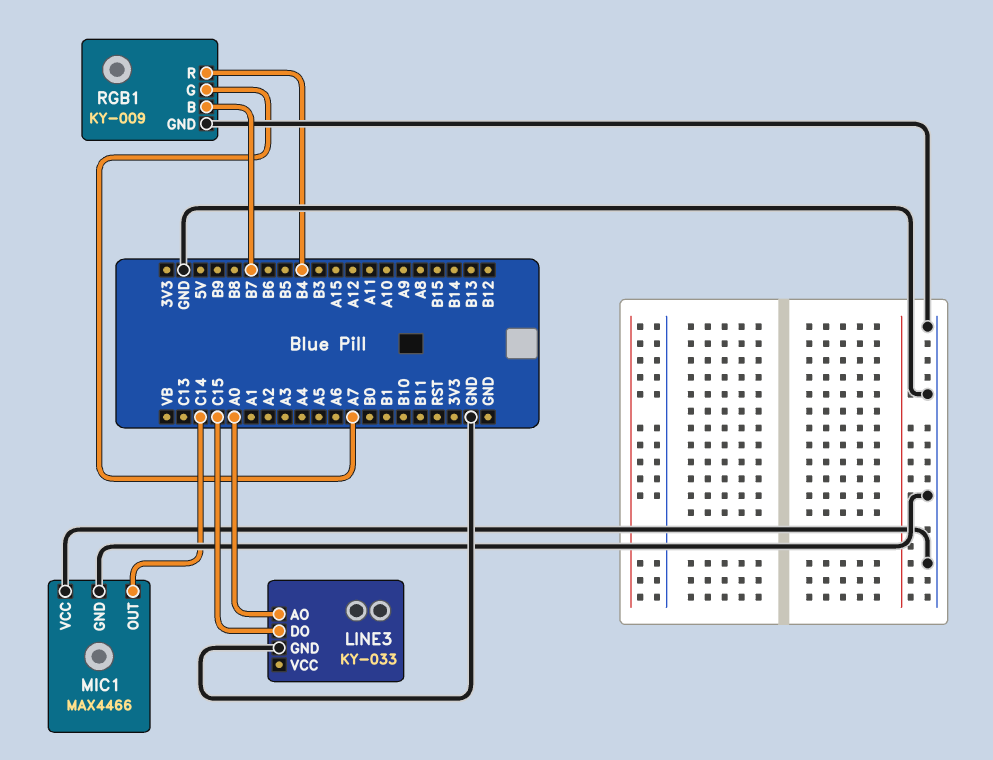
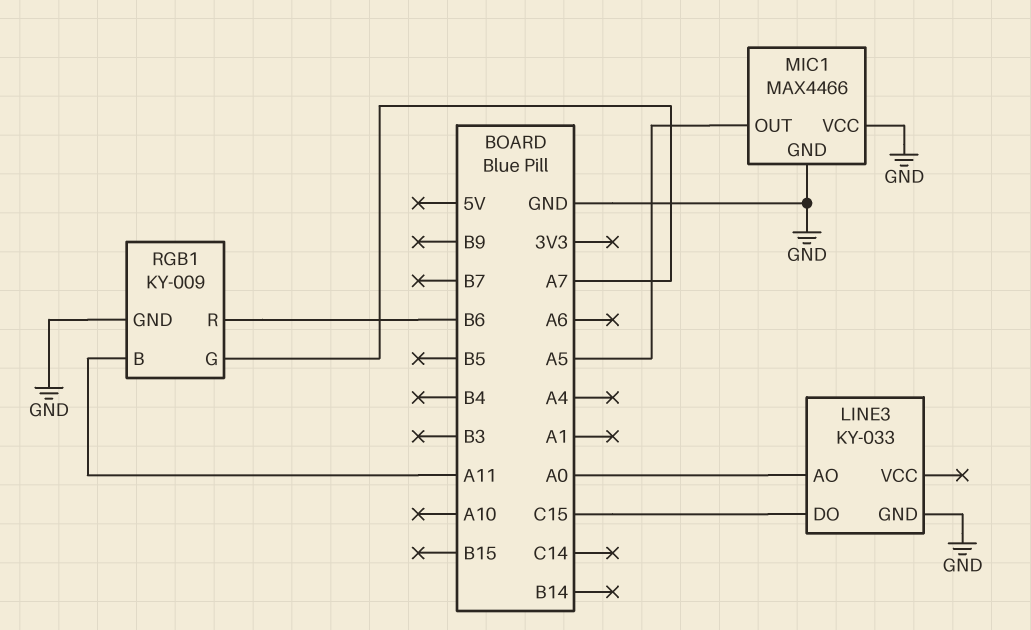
MIC1 pin OUT: C14 -> A5
RGB1 pin B: B7 -> A11
RGB1 pin R: B4 -> B6

